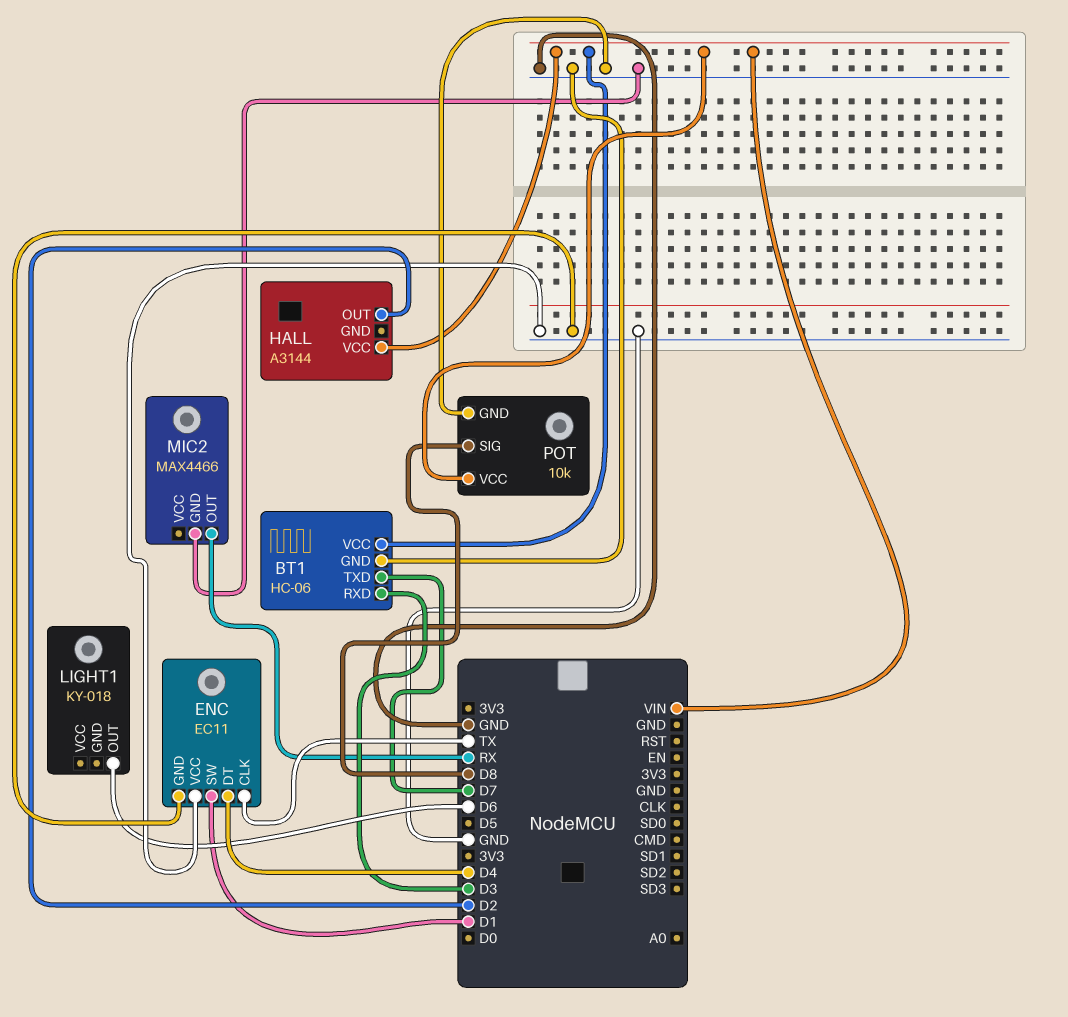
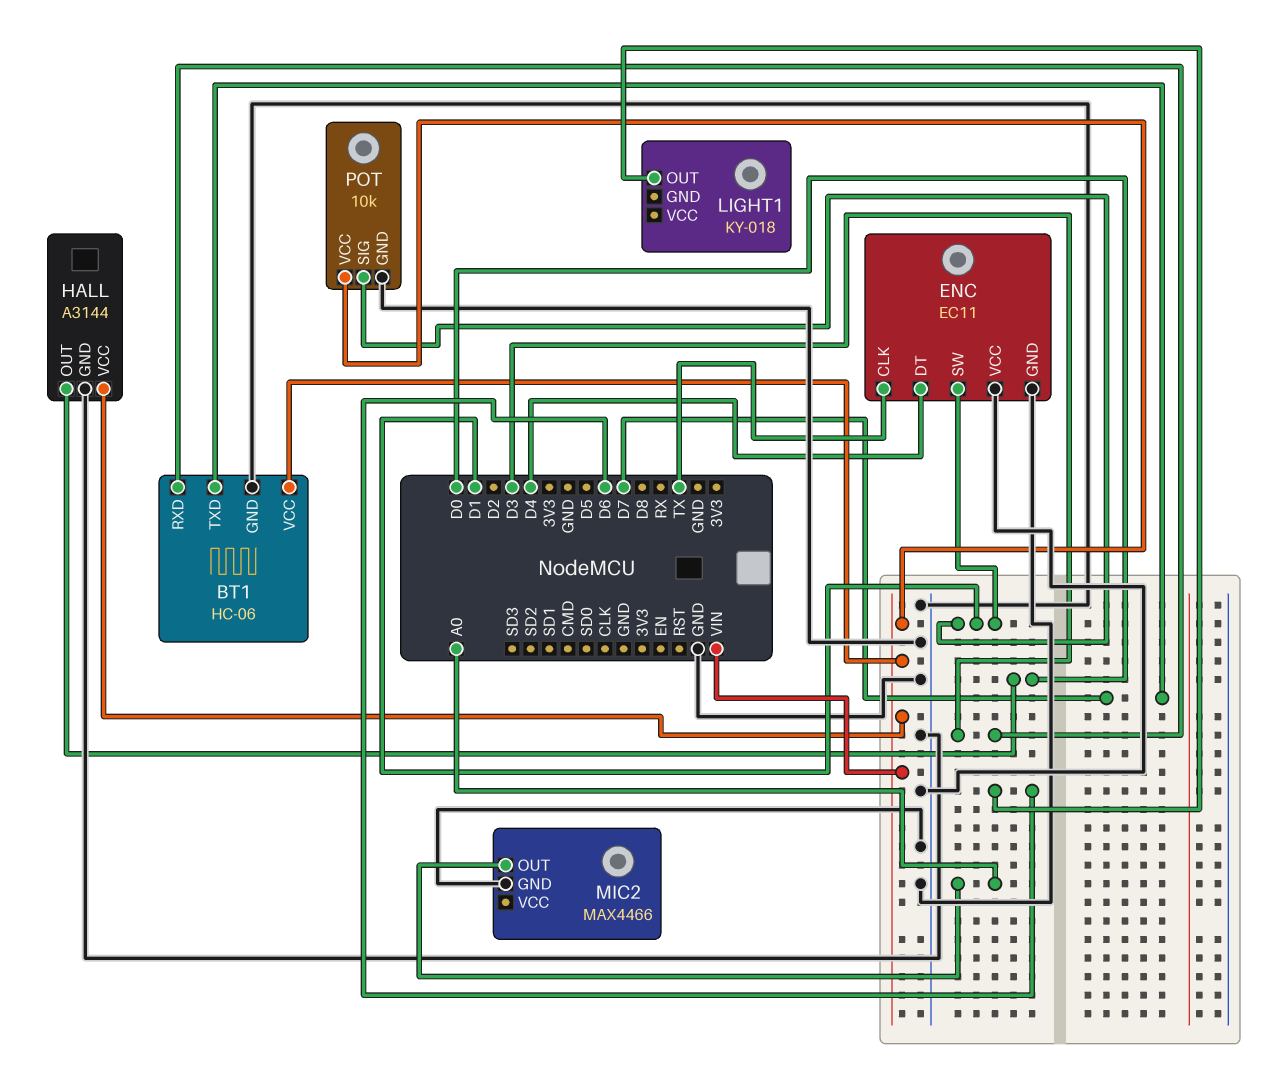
HALL pin GND: none -> GND
HALL pin OUT: D2 -> D0
MIC2 pin OUT: RX -> A0
POT pin SIG: D8 -> D1

